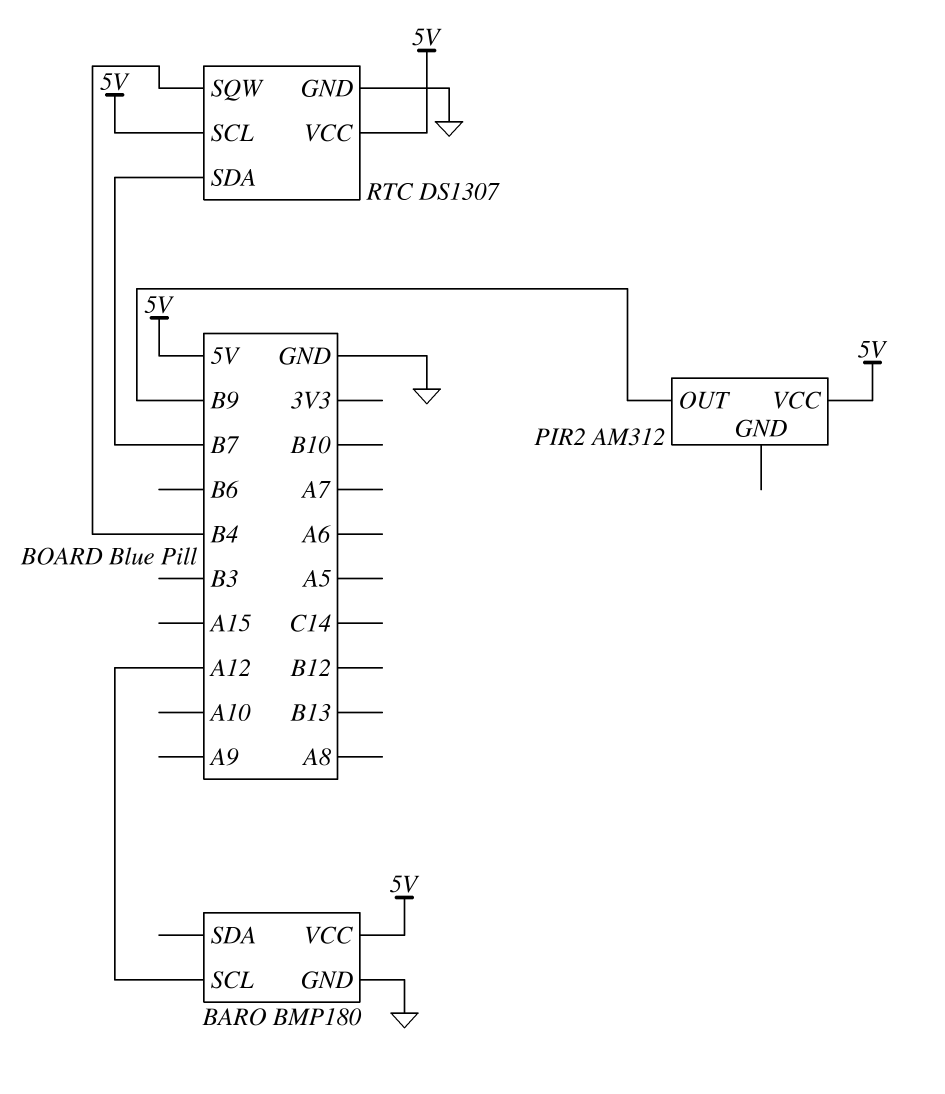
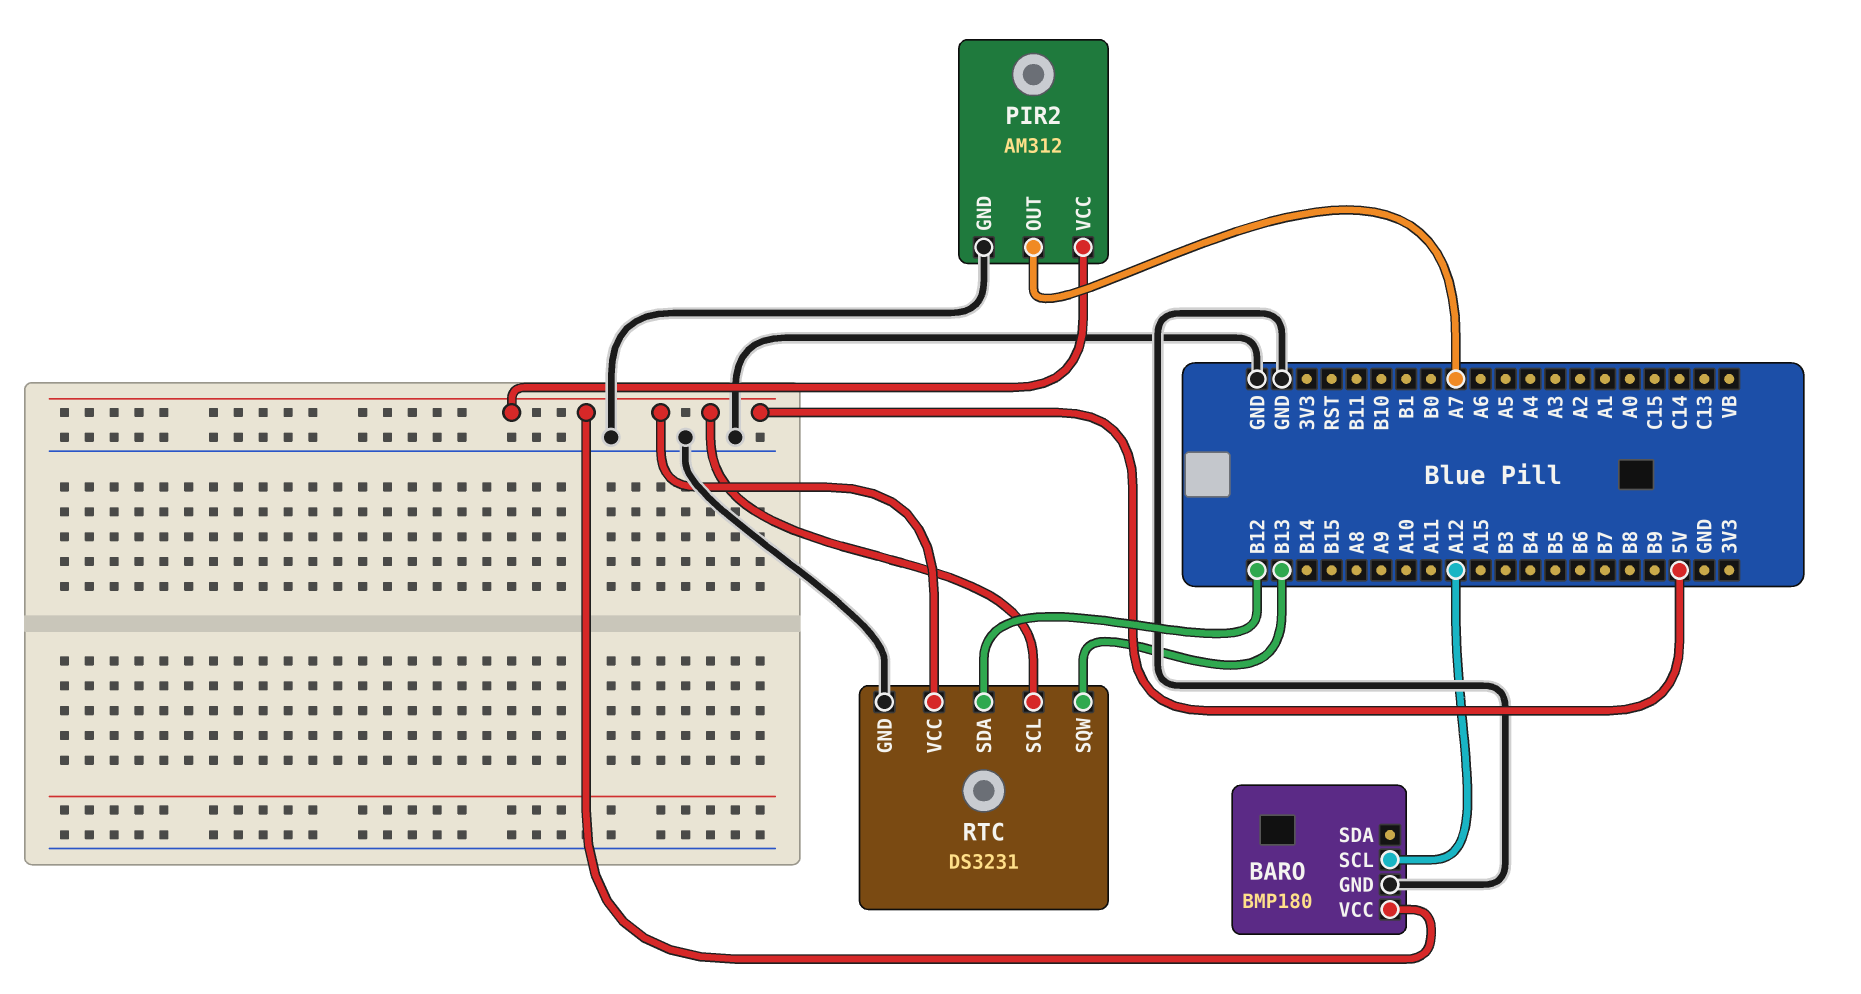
PIR2 pin GND: none -> GND
PIR2 pin OUT: B9 -> A7
RTC: DS1307 -> DS3231
RTC pin SDA: B7 -> B12
RTC pin SQW: B4 -> B13

